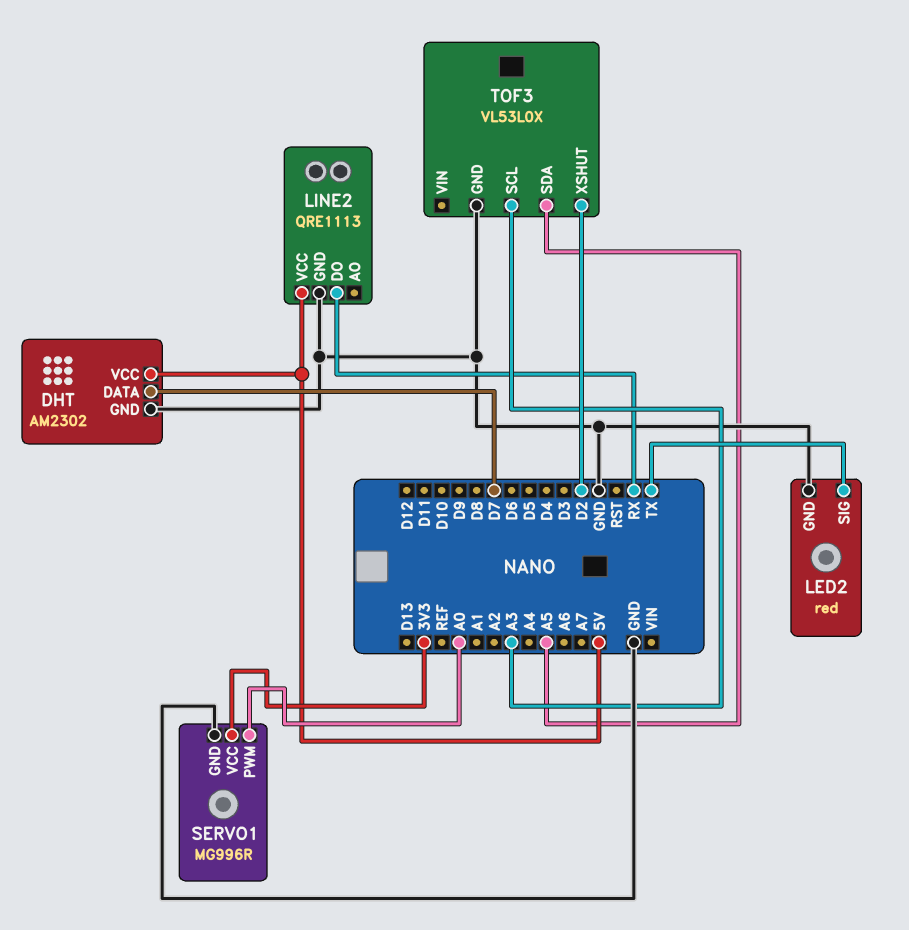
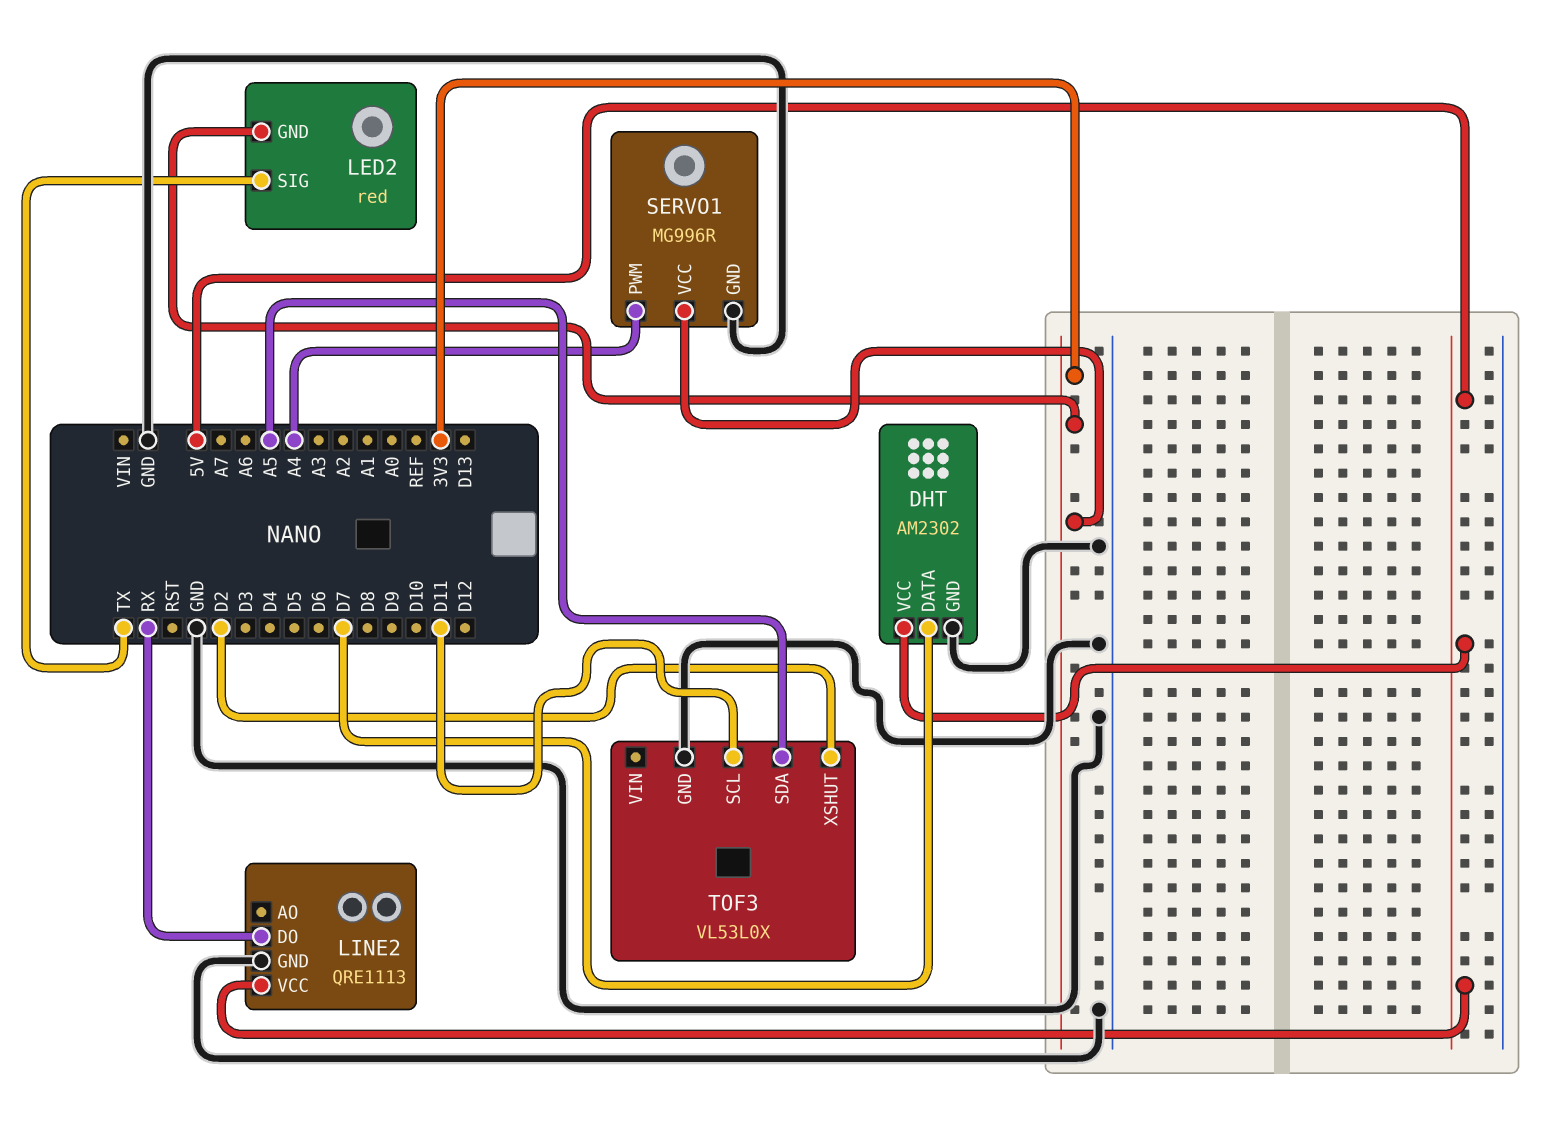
LED2 pin GND: GND -> 3V3
SERVO1 pin PWM: A0 -> A4
TOF3 pin SCL: A3 -> D11

